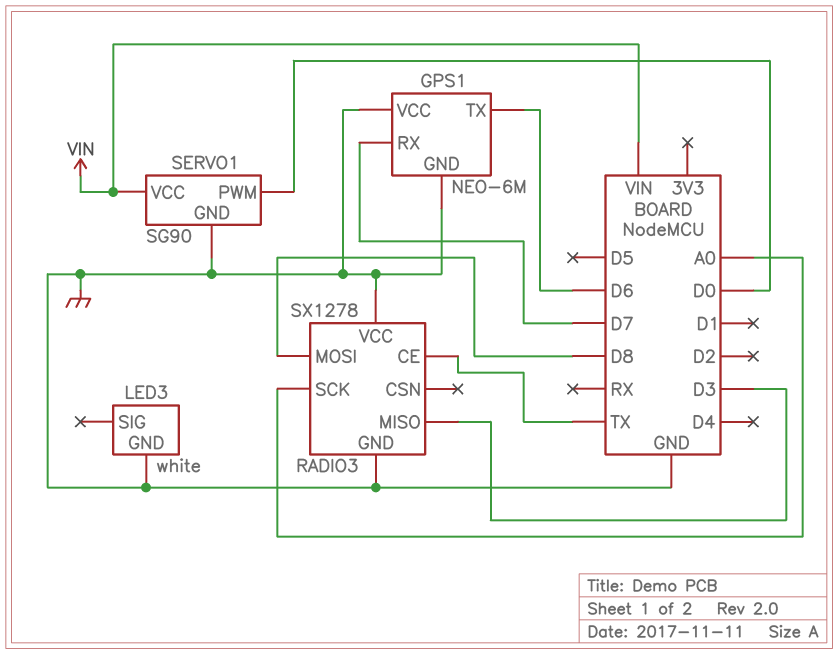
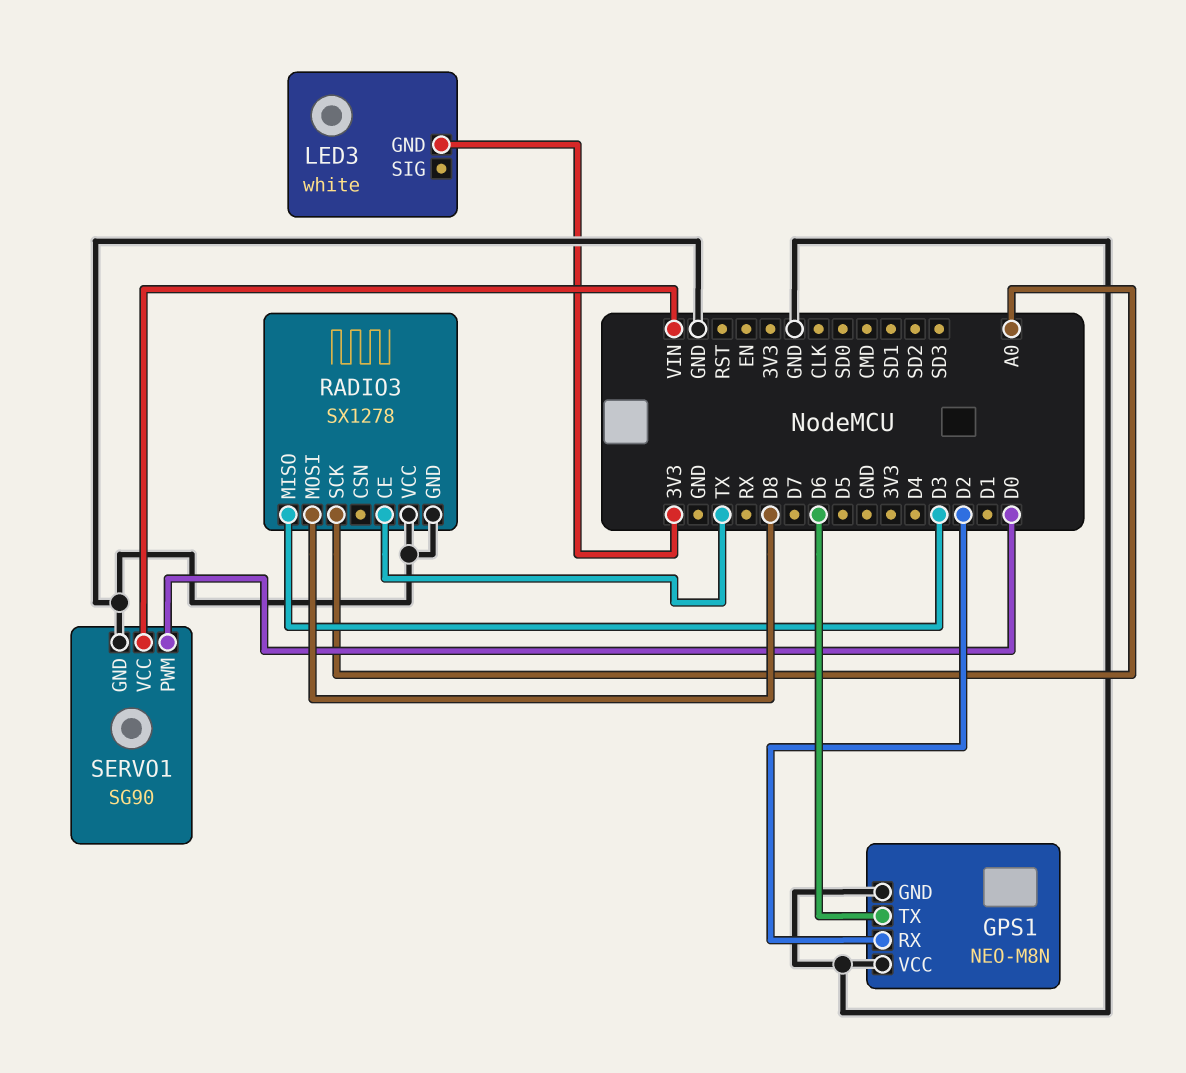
GPS1: NEO-6M -> NEO-M8N
GPS1 pin RX: D7 -> D2
LED3 pin GND: GND -> 3V3

